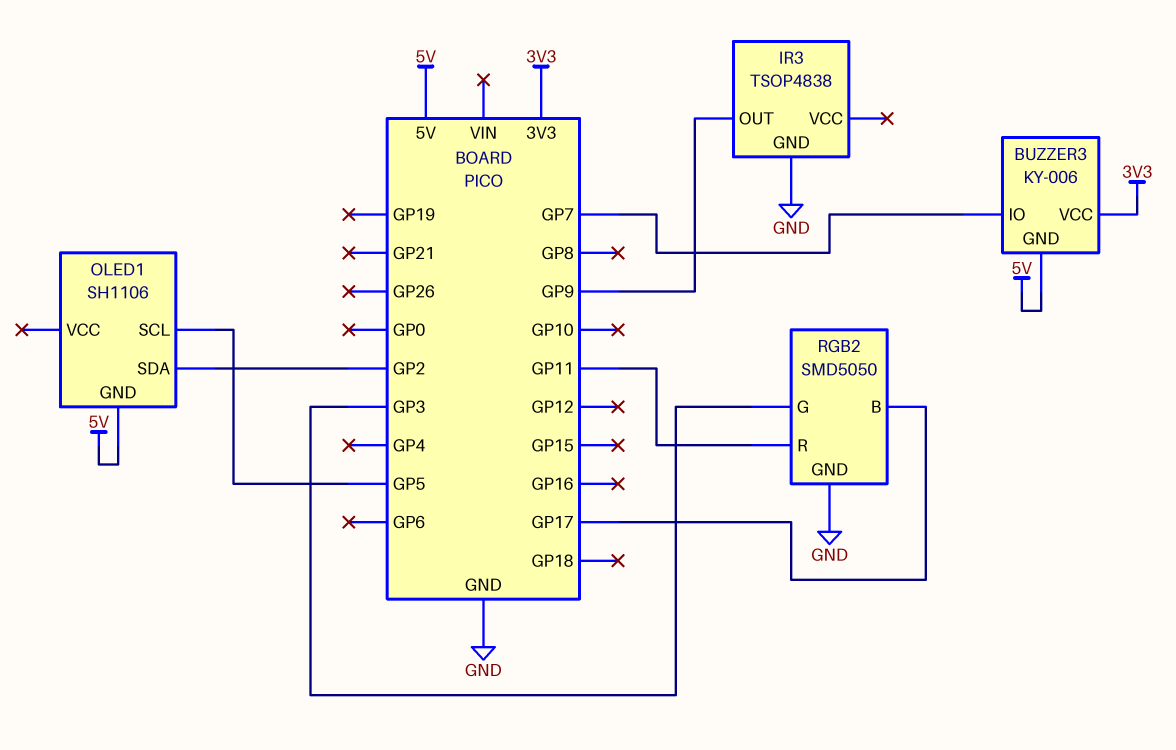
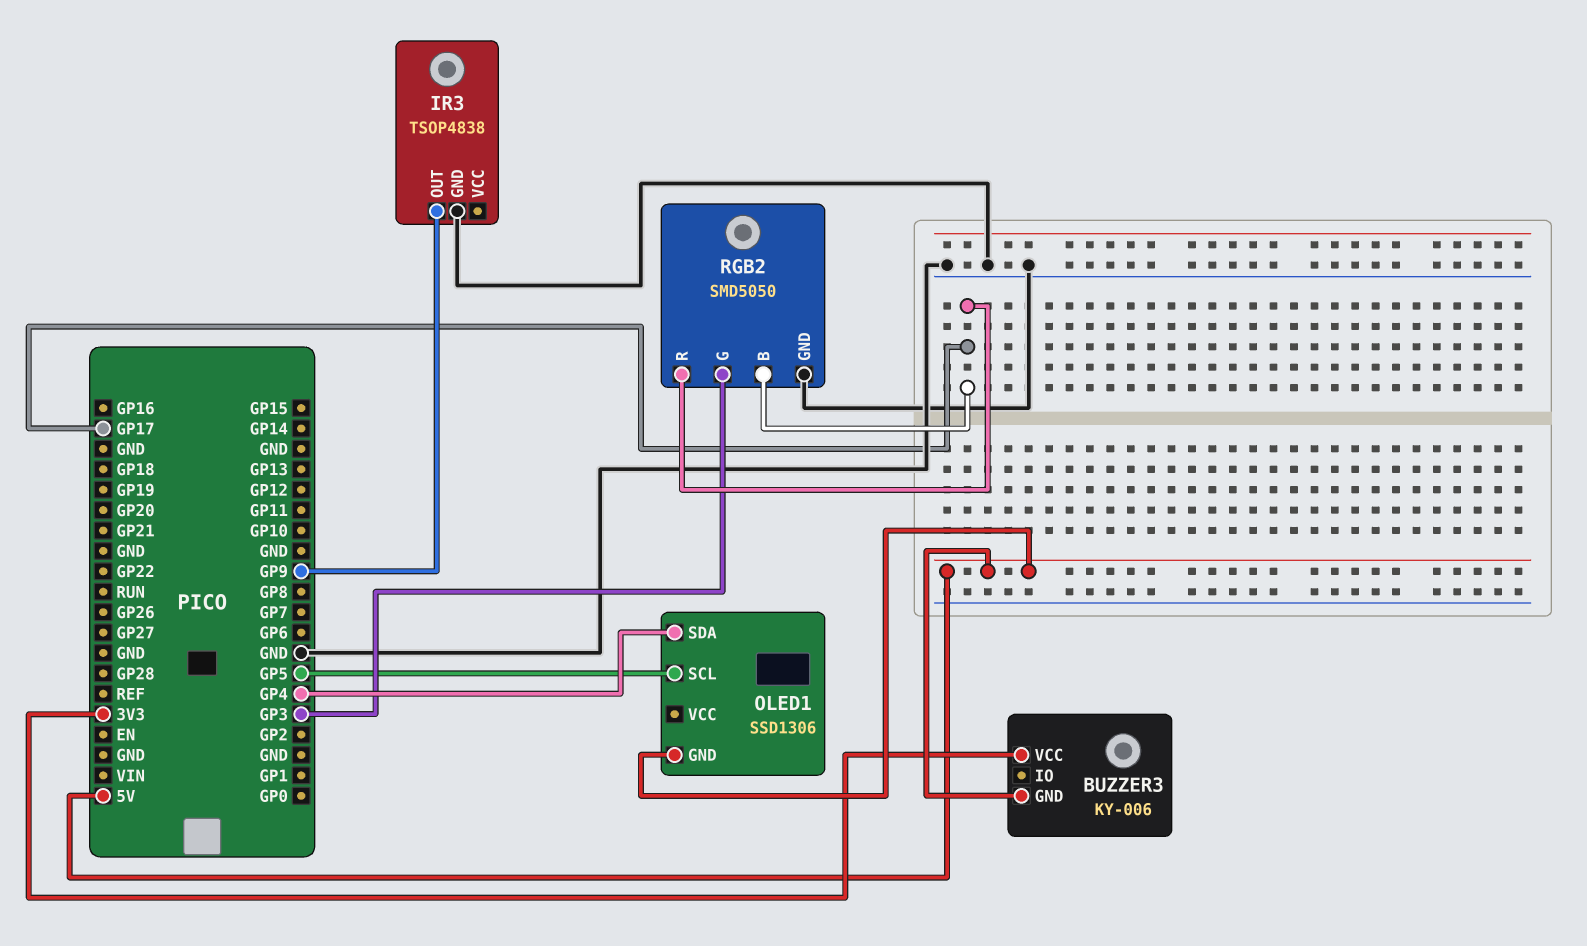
BUZZER3 pin IO: GP7 -> none
OLED1: SH1106 -> SSD1306
OLED1 pin SDA: GP2 -> GP4
RGB2 pin R: GP11 -> GP17

